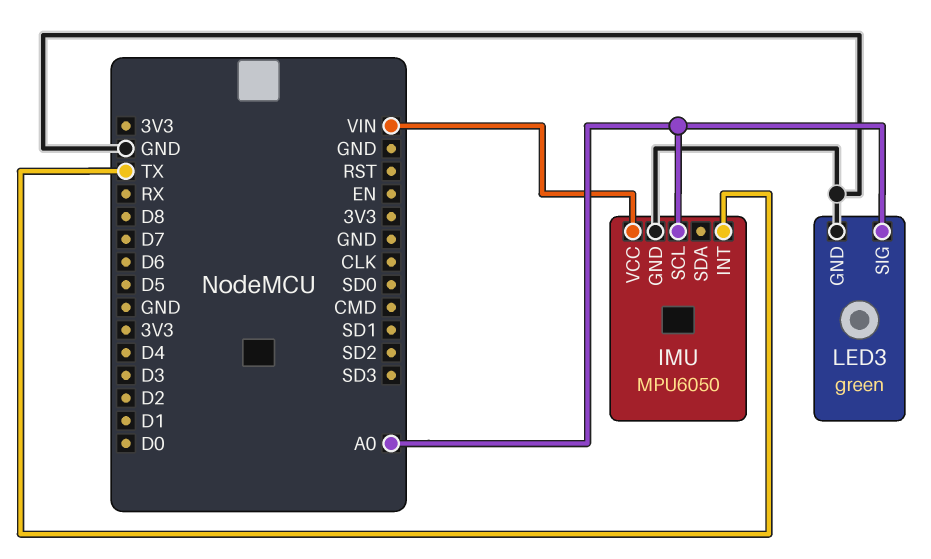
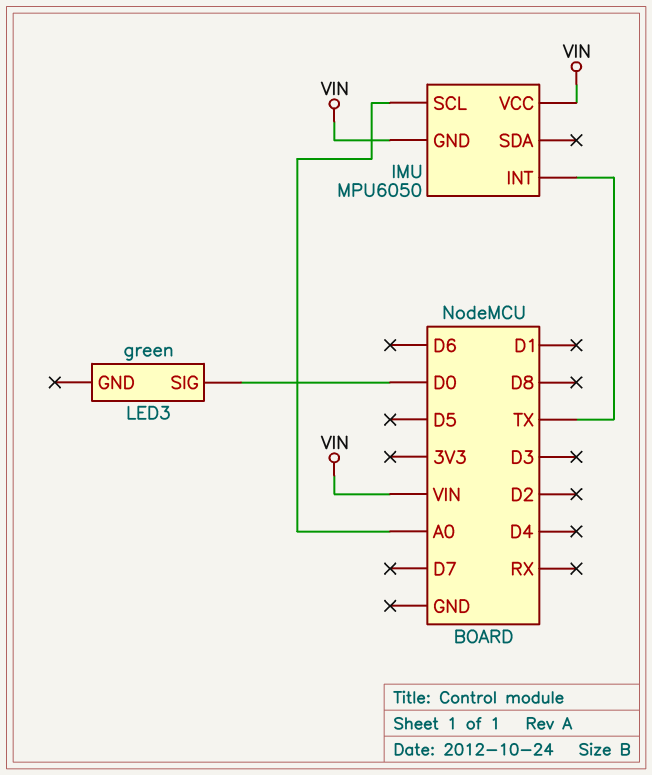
IMU pin GND: GND -> VIN
LED3 pin GND: GND -> none
LED3 pin SIG: A0 -> D0

